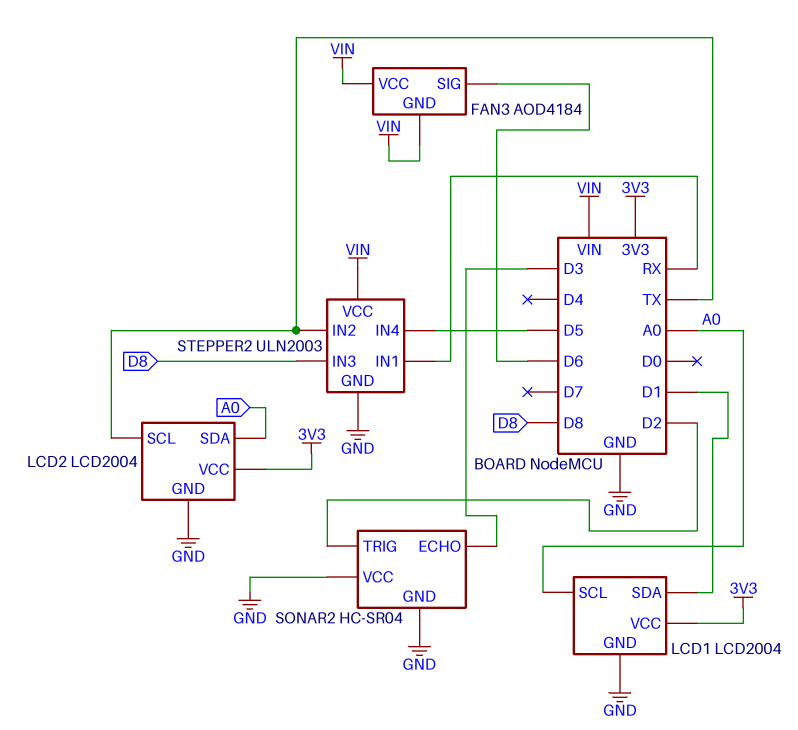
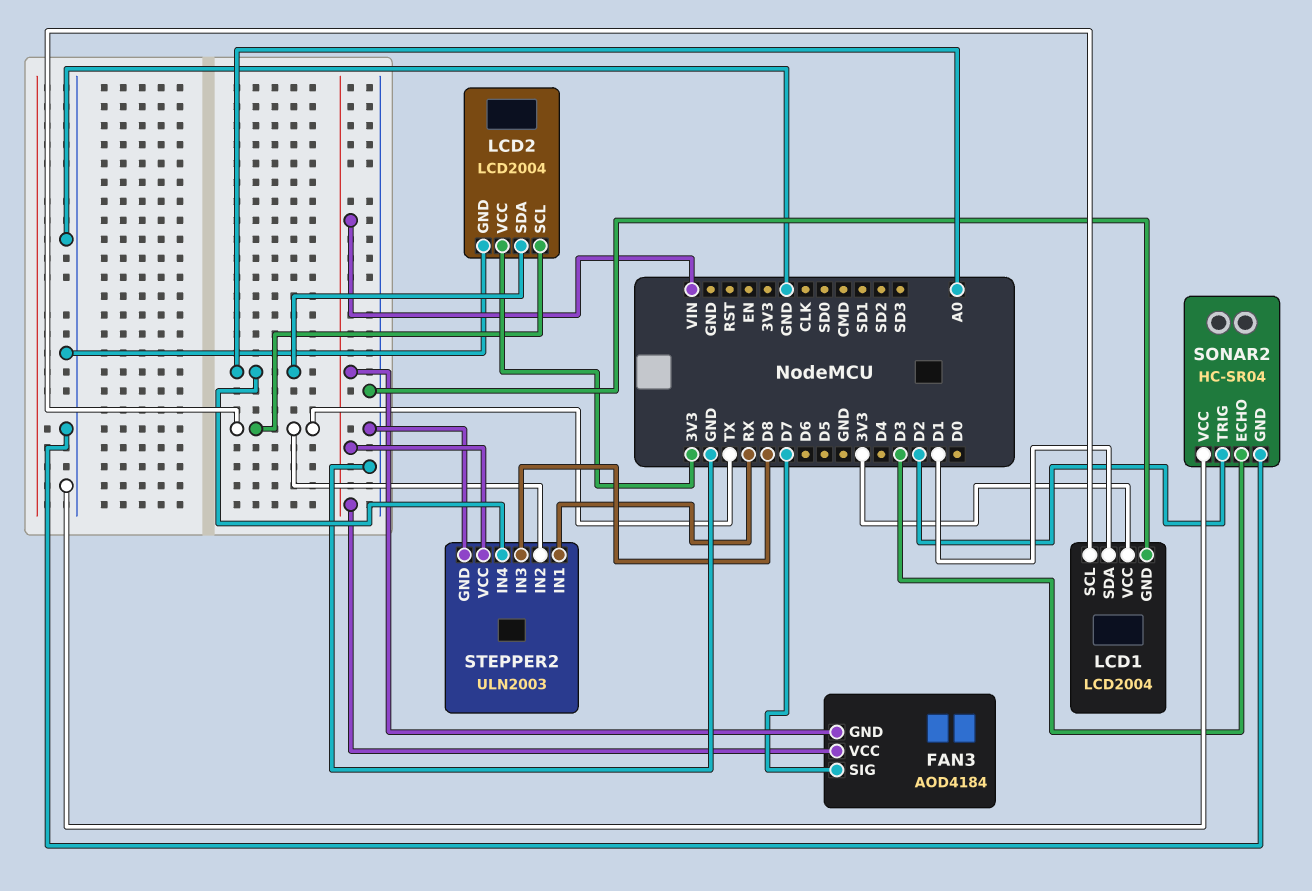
FAN3 pin SIG: D6 -> D7
LCD1 pin SCL: A0 -> TX
STEPPER2 pin IN4: D5 -> A0

